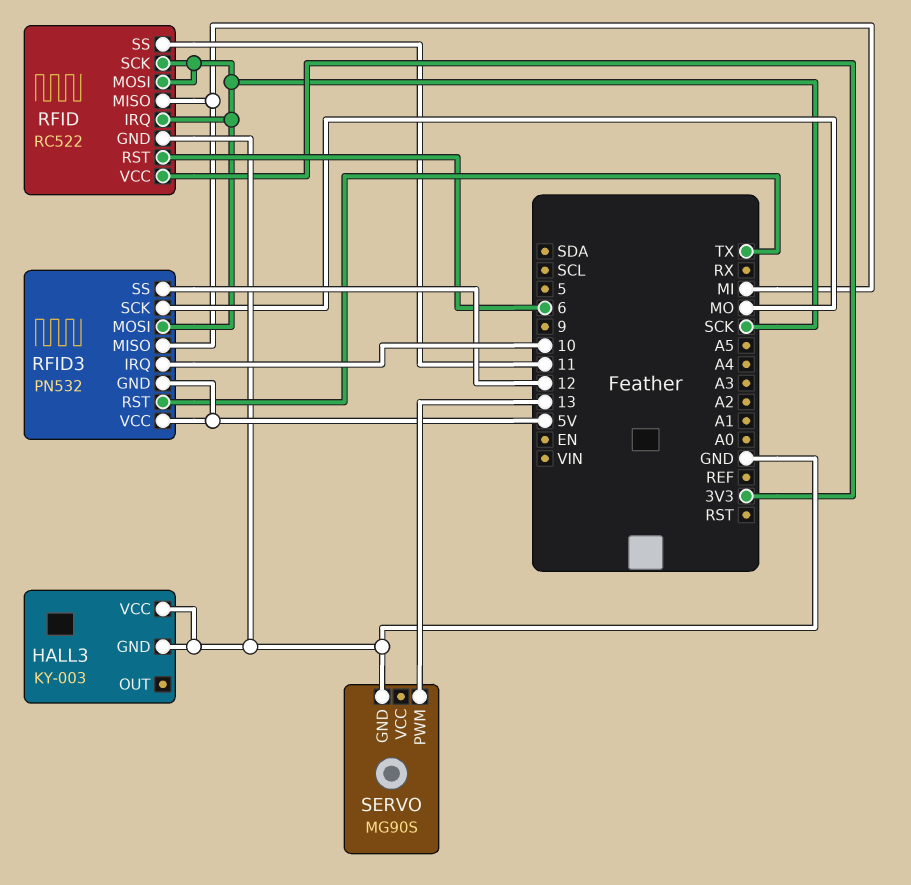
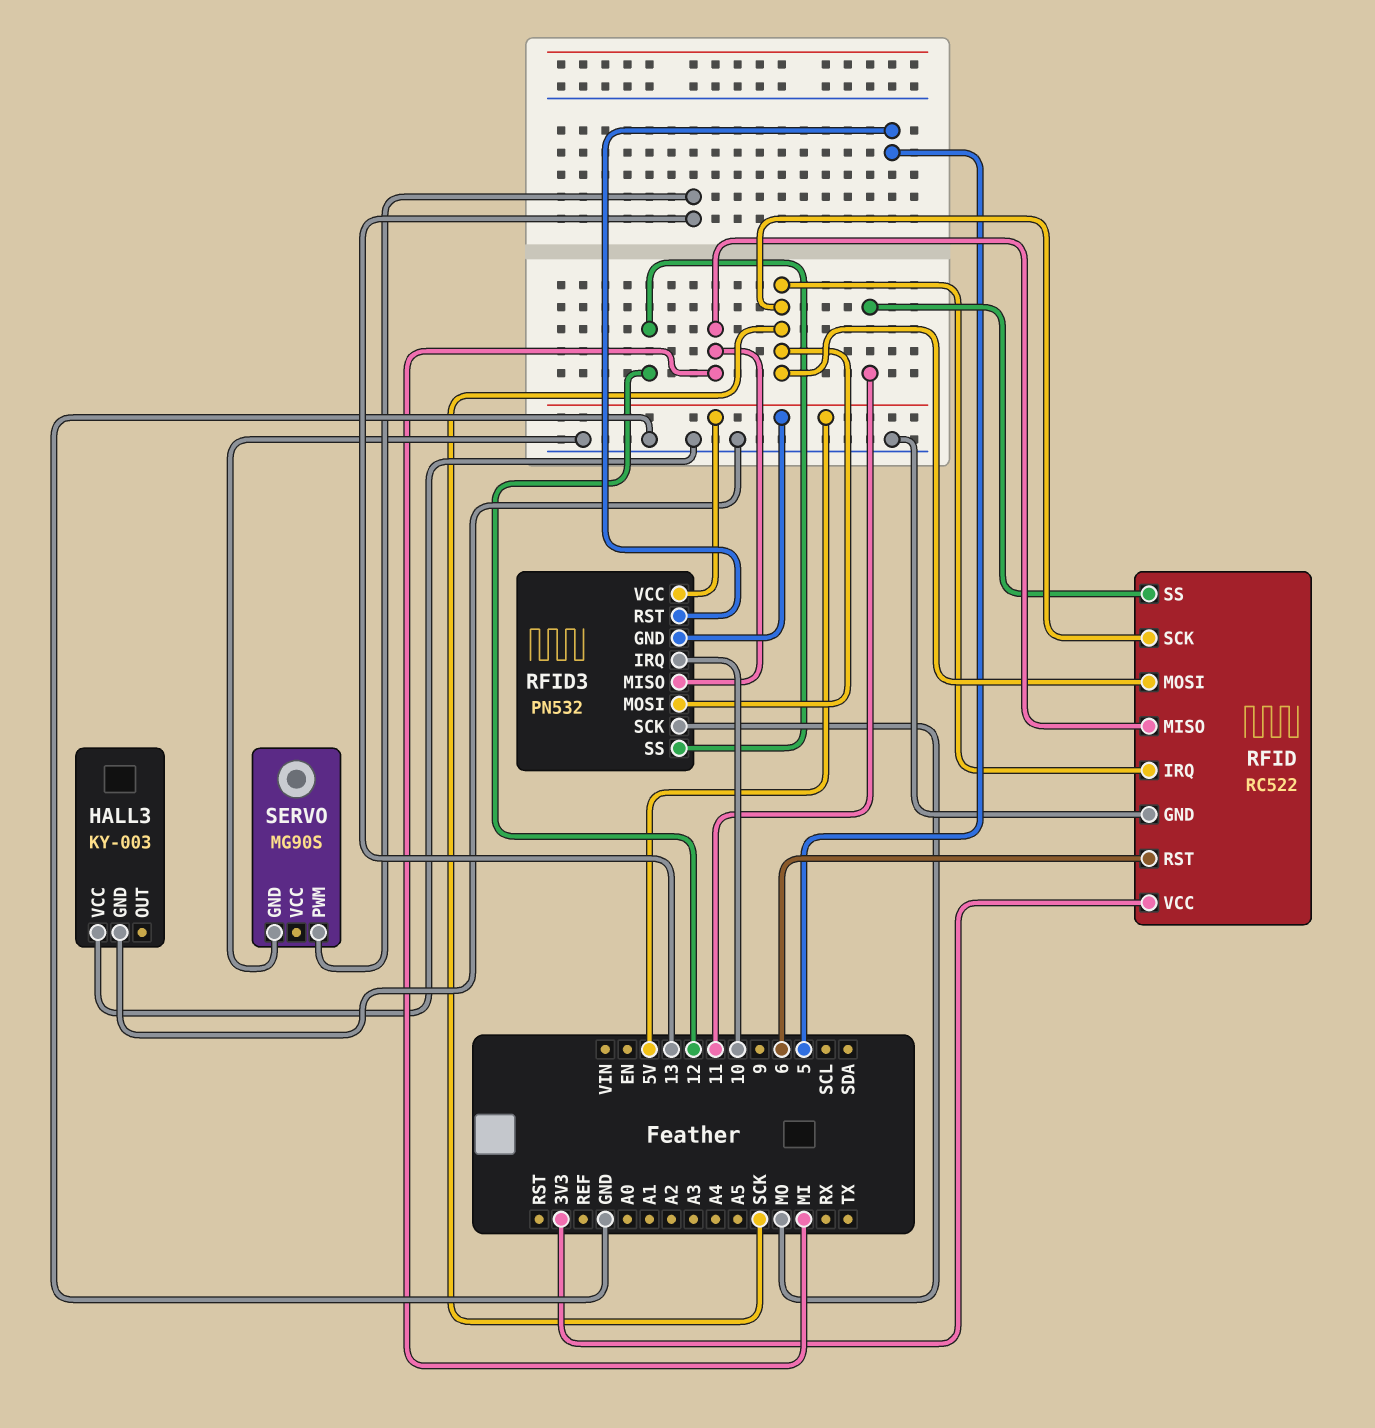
RFID3 pin RST: TX -> 5

